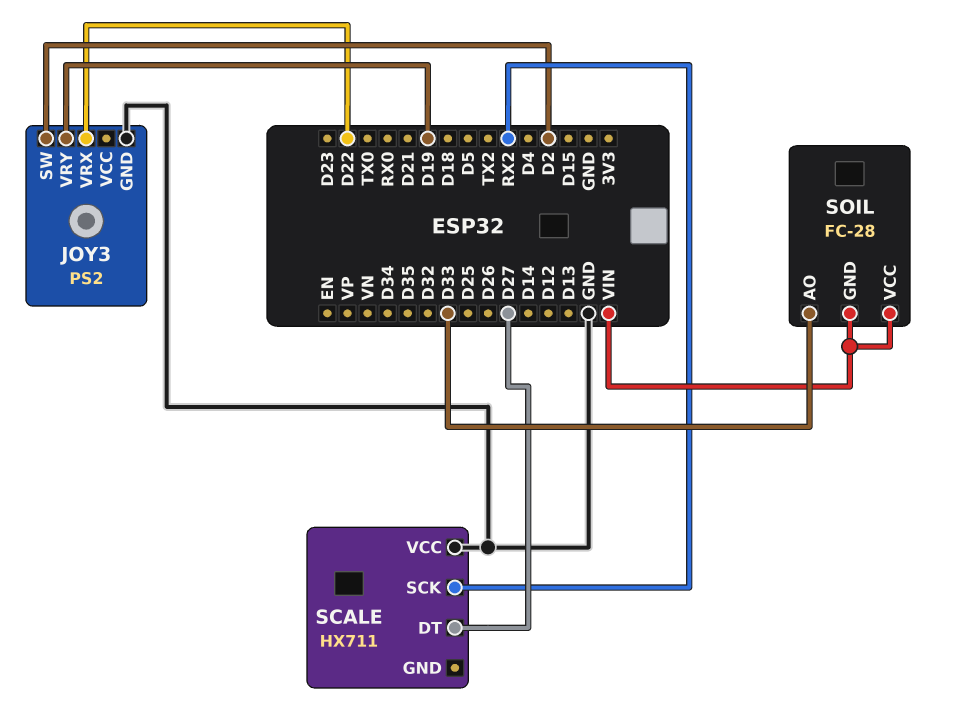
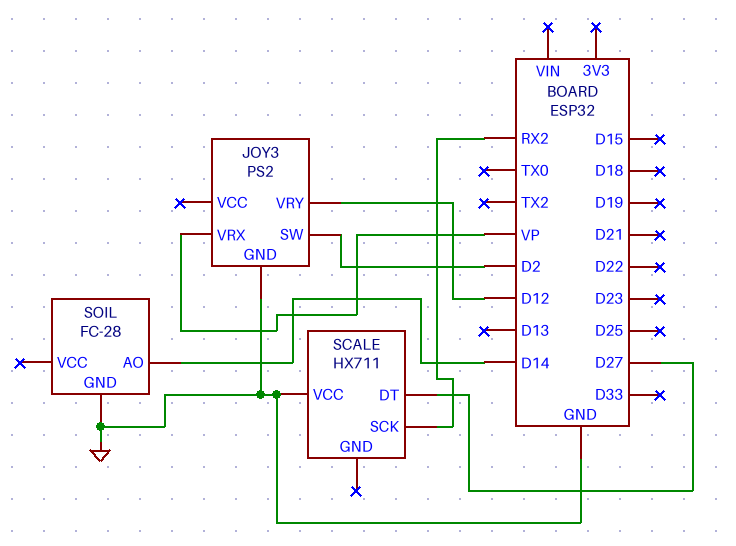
JOY3 pin VRX: D22 -> VP
JOY3 pin VRY: D19 -> D12
SOIL pin AO: D33 -> D14
SOIL pin GND: VIN -> GND
SOIL pin VCC: VIN -> none

